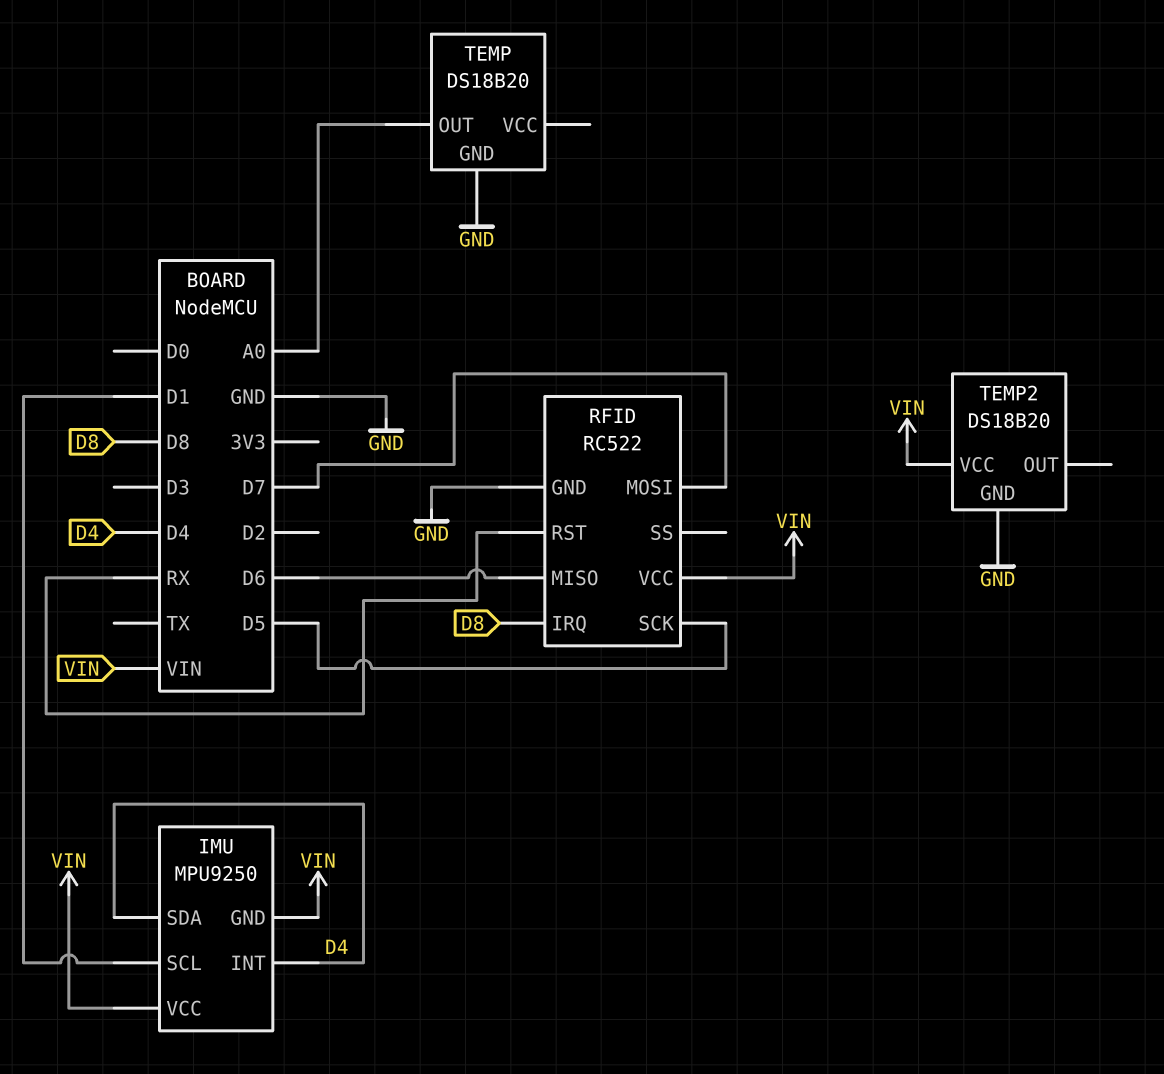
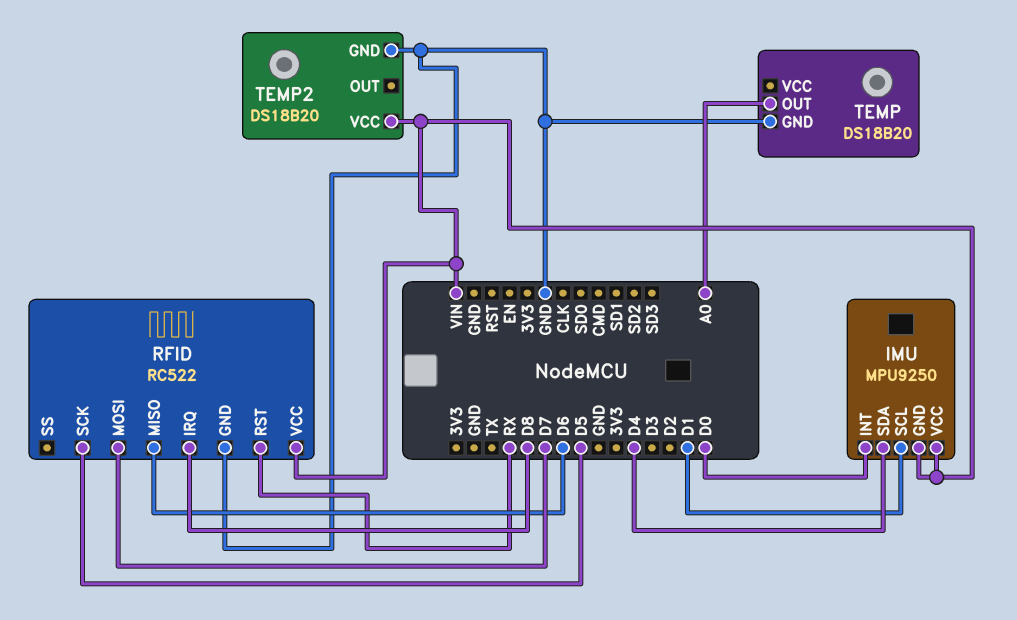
IMU pin INT: D4 -> D0

